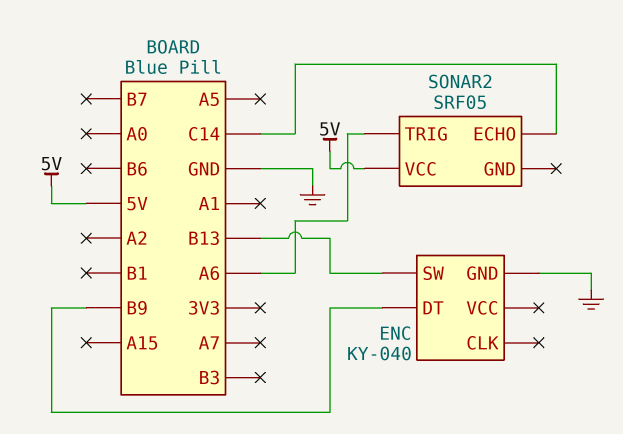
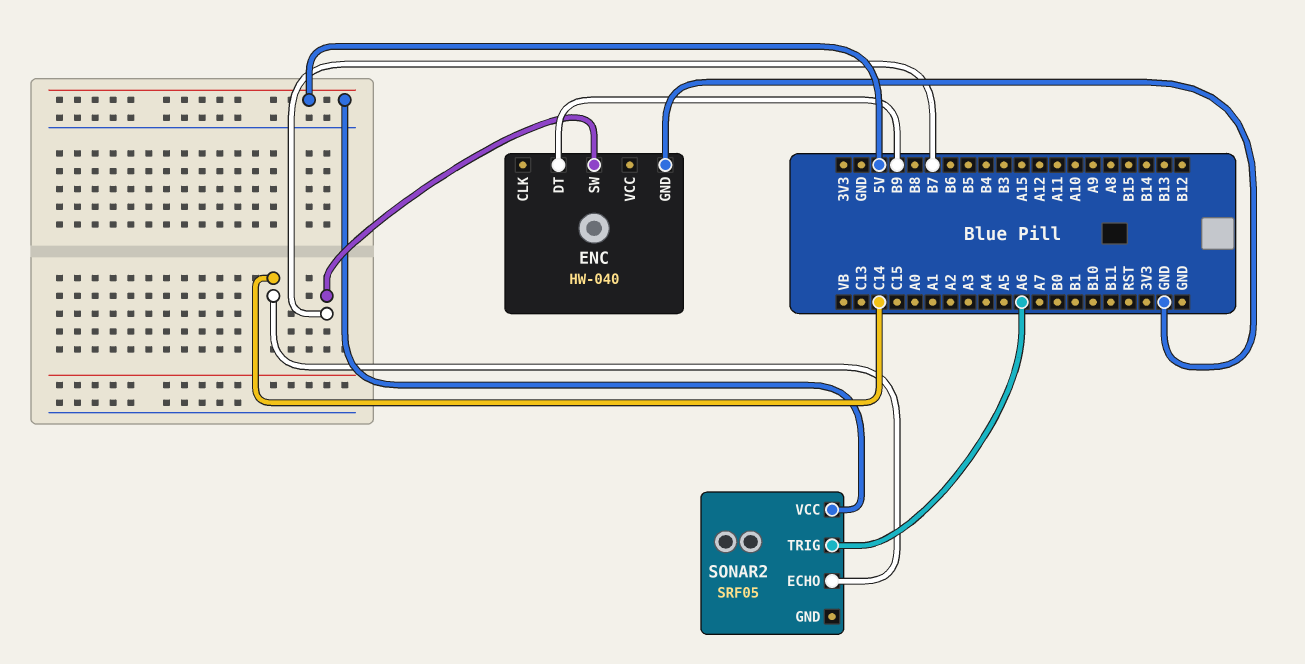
ENC: KY-040 -> HW-040
ENC pin SW: B13 -> B7

